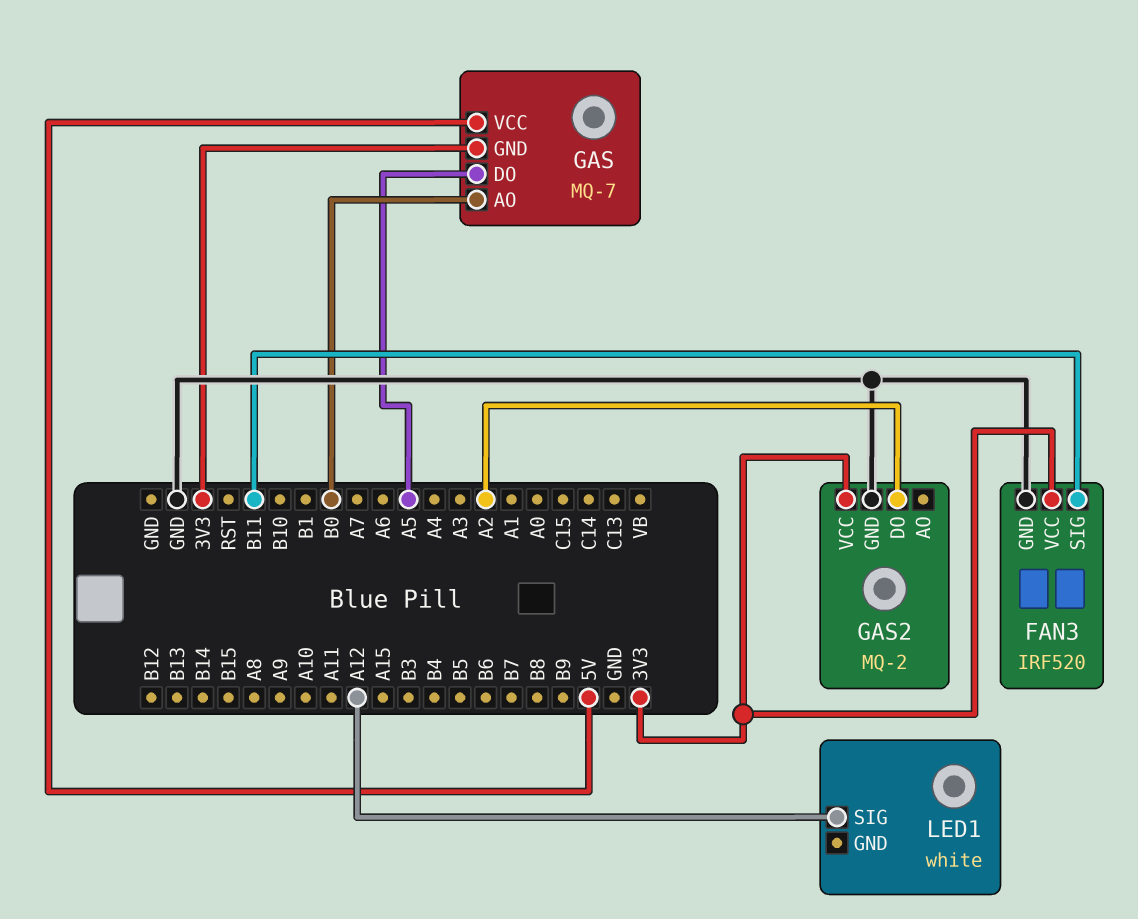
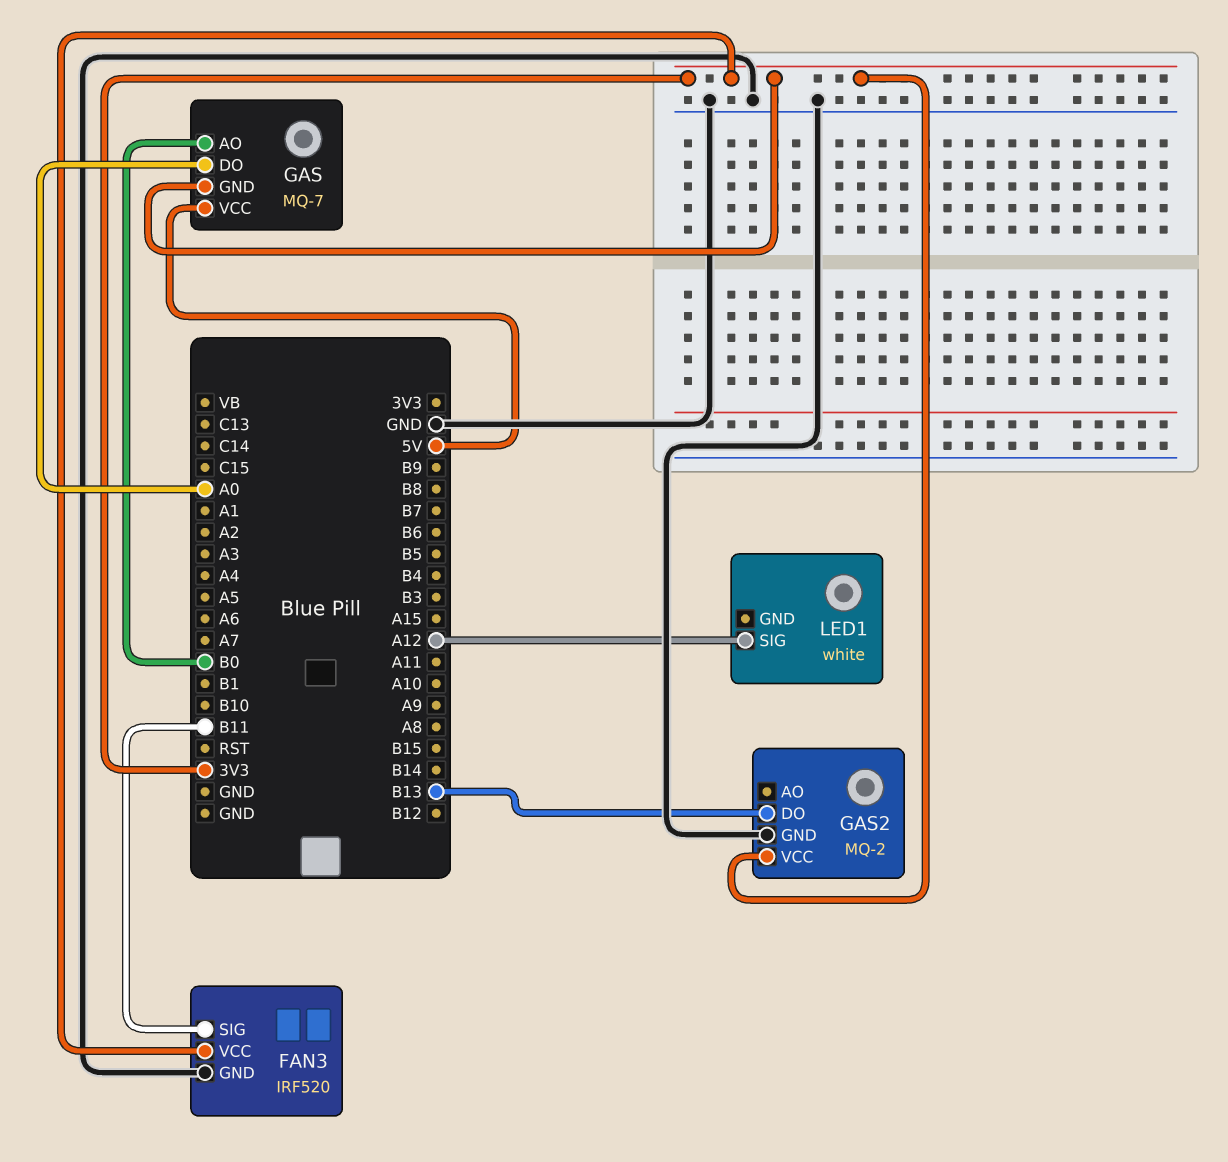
GAS pin DO: A5 -> A0
GAS2 pin DO: A2 -> B13

